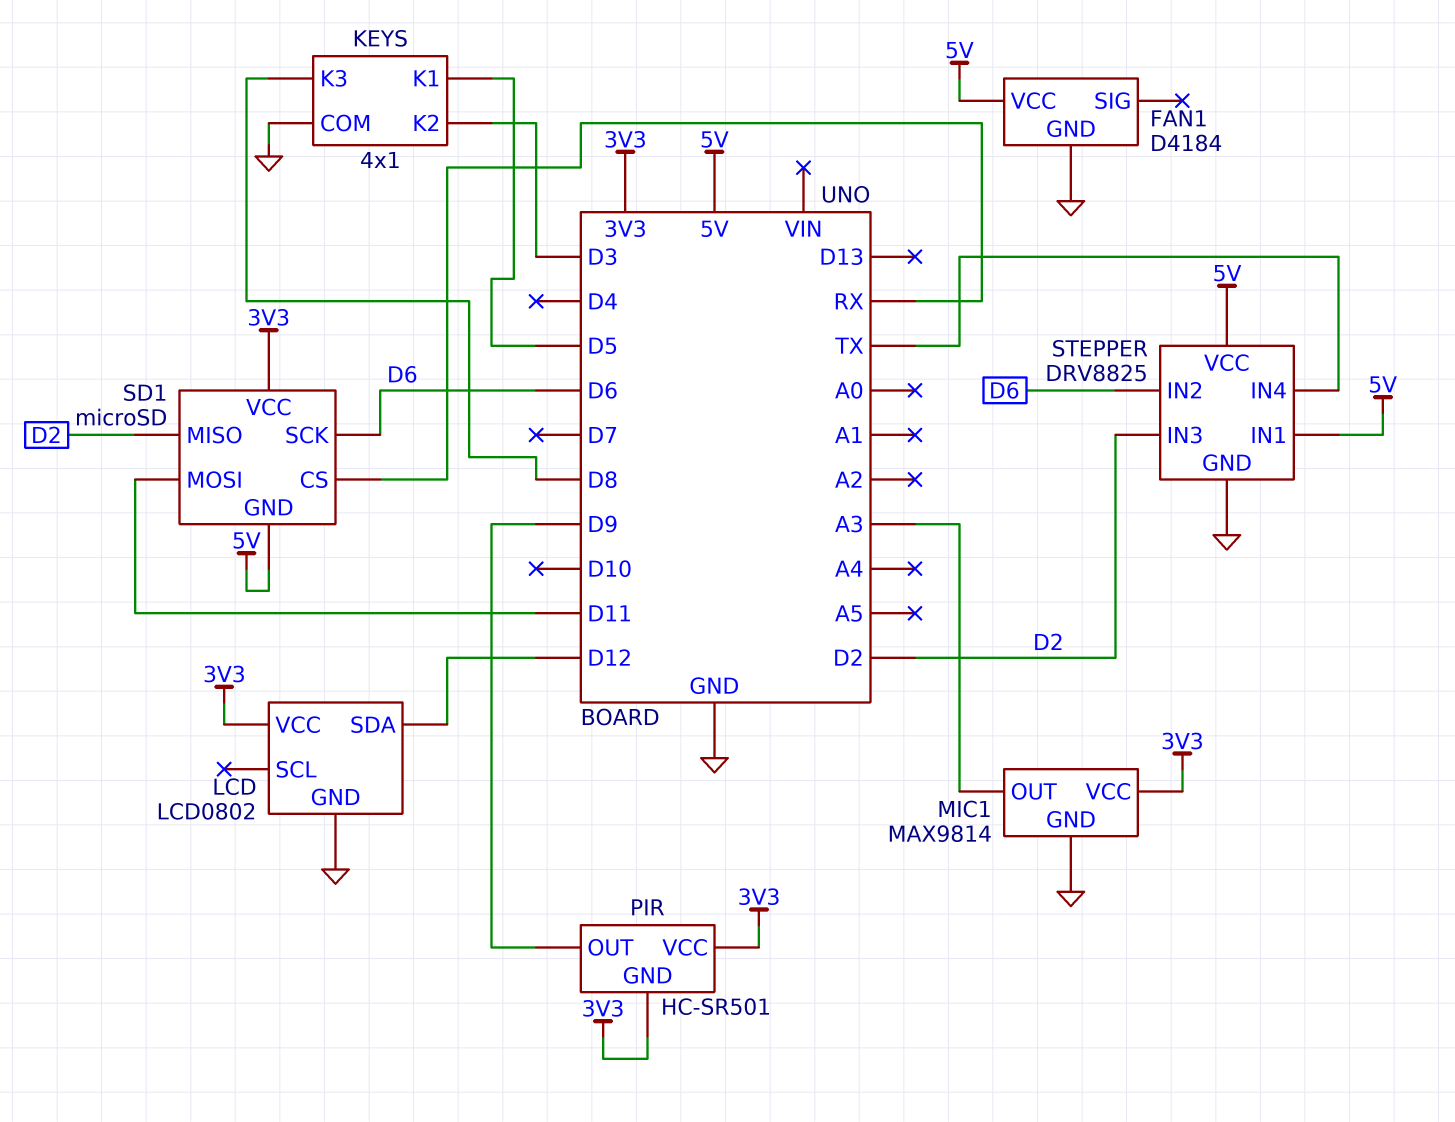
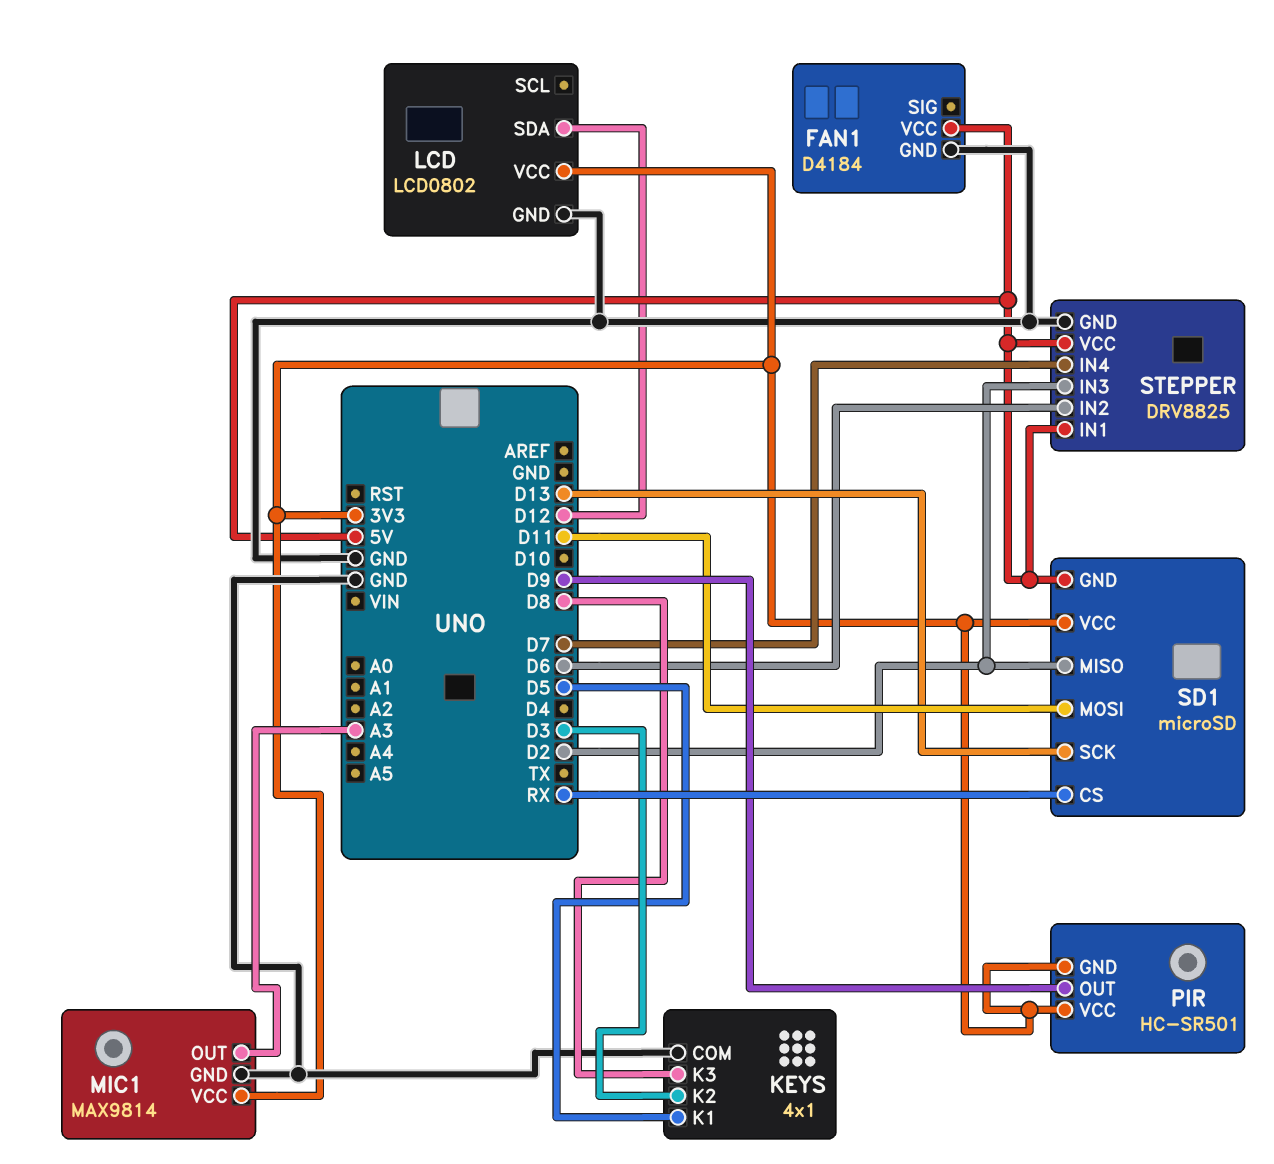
SD1 pin SCK: D6 -> D13
STEPPER pin IN4: TX -> D7

